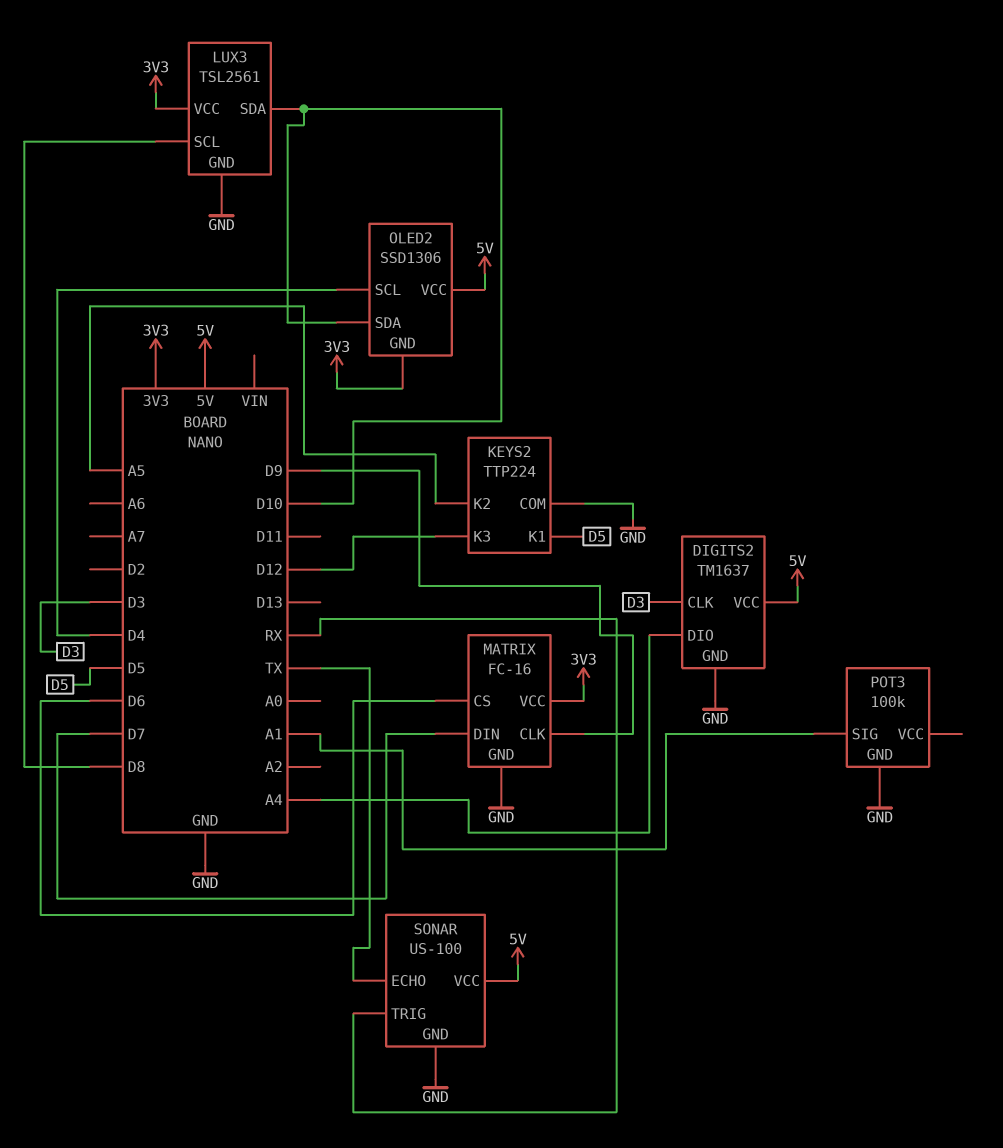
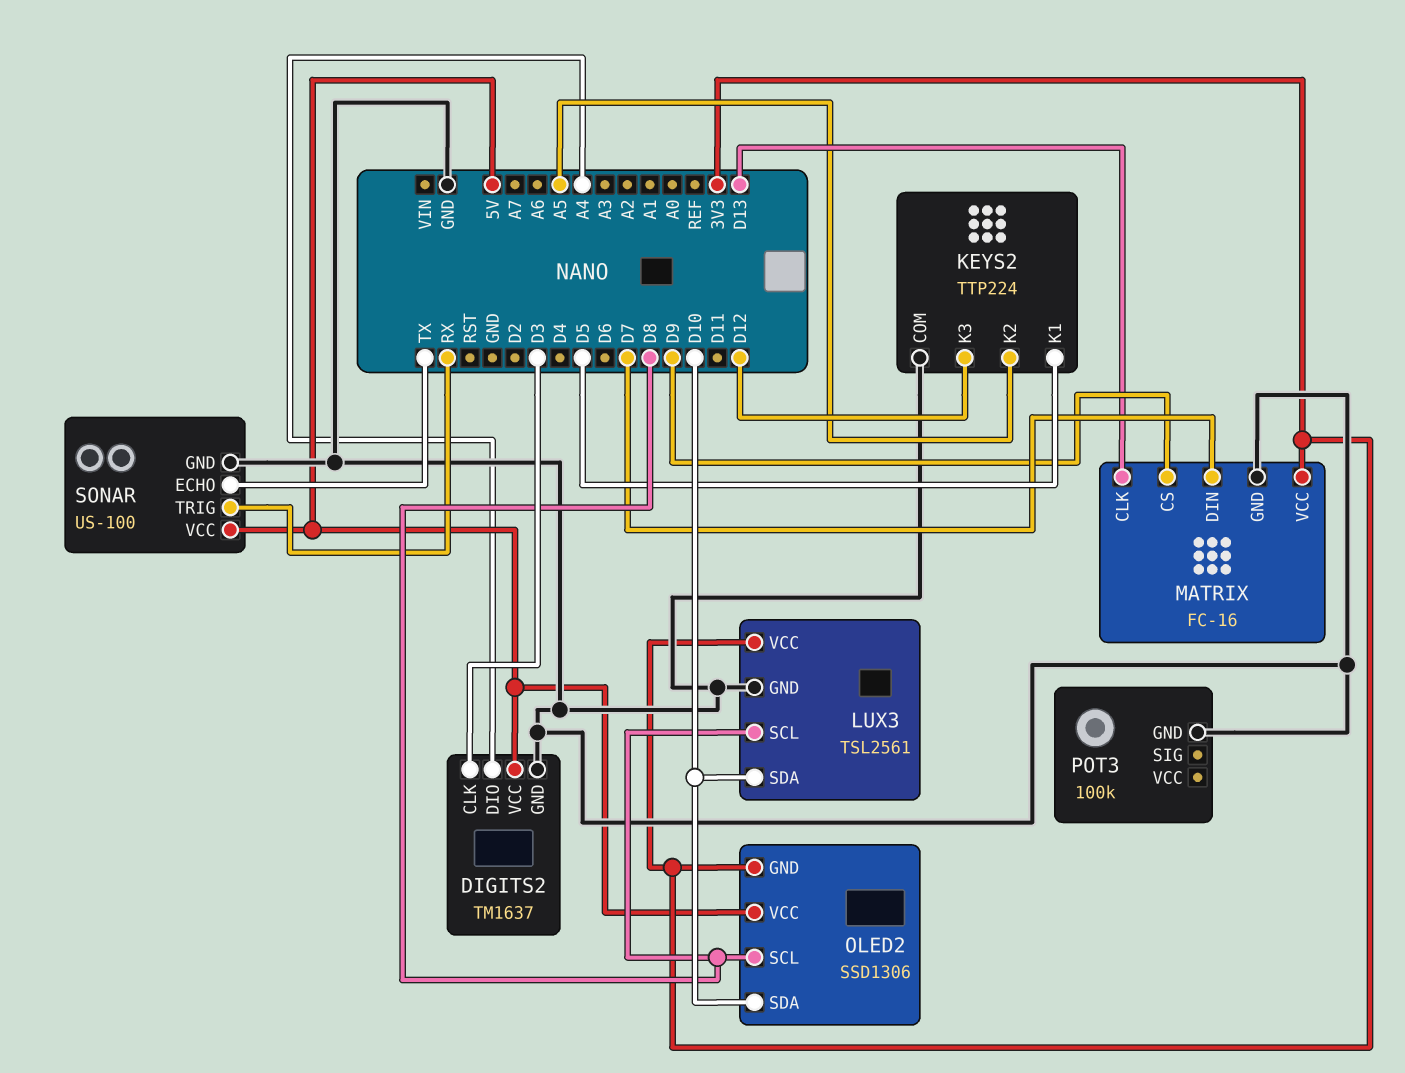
MATRIX pin CLK: D9 -> D13
MATRIX pin CS: D6 -> D9
OLED2 pin SCL: D4 -> D8
POT3 pin SIG: A1 -> none

